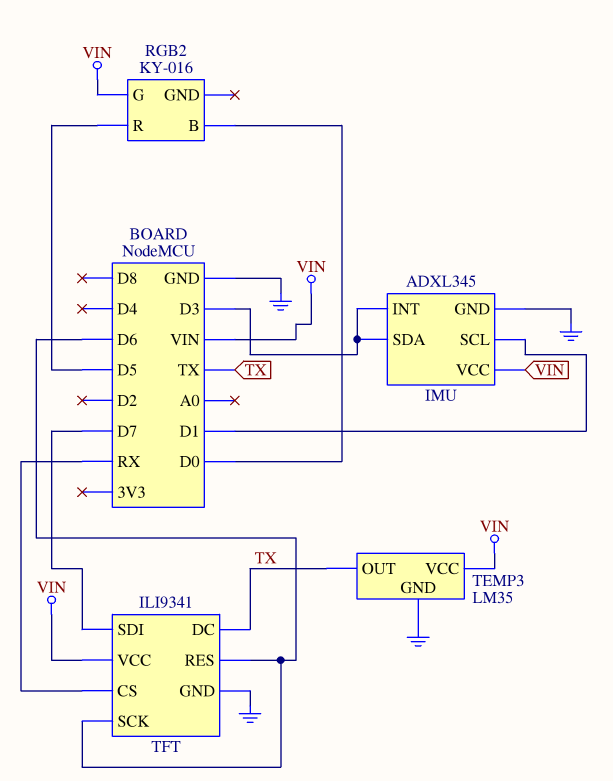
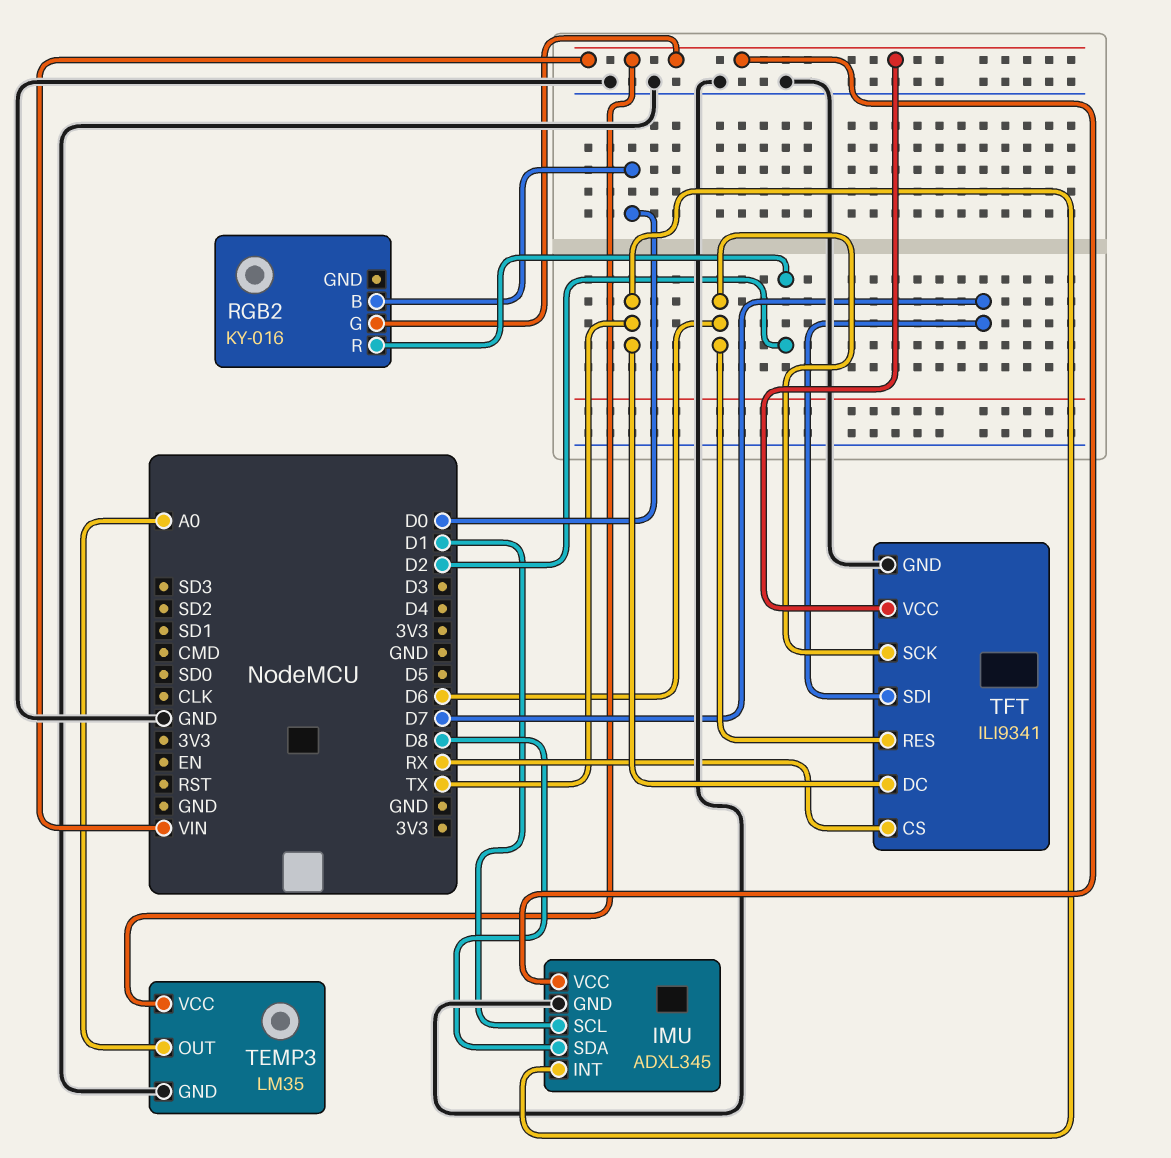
IMU pin INT: D3 -> TX
IMU pin SDA: D3 -> D8
RGB2 pin R: D5 -> D2
TEMP3 pin OUT: TX -> A0

